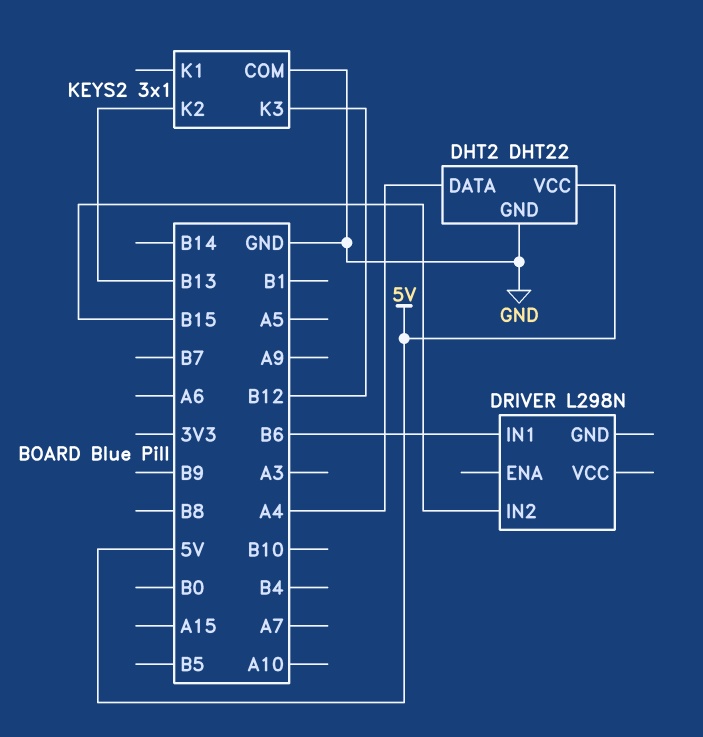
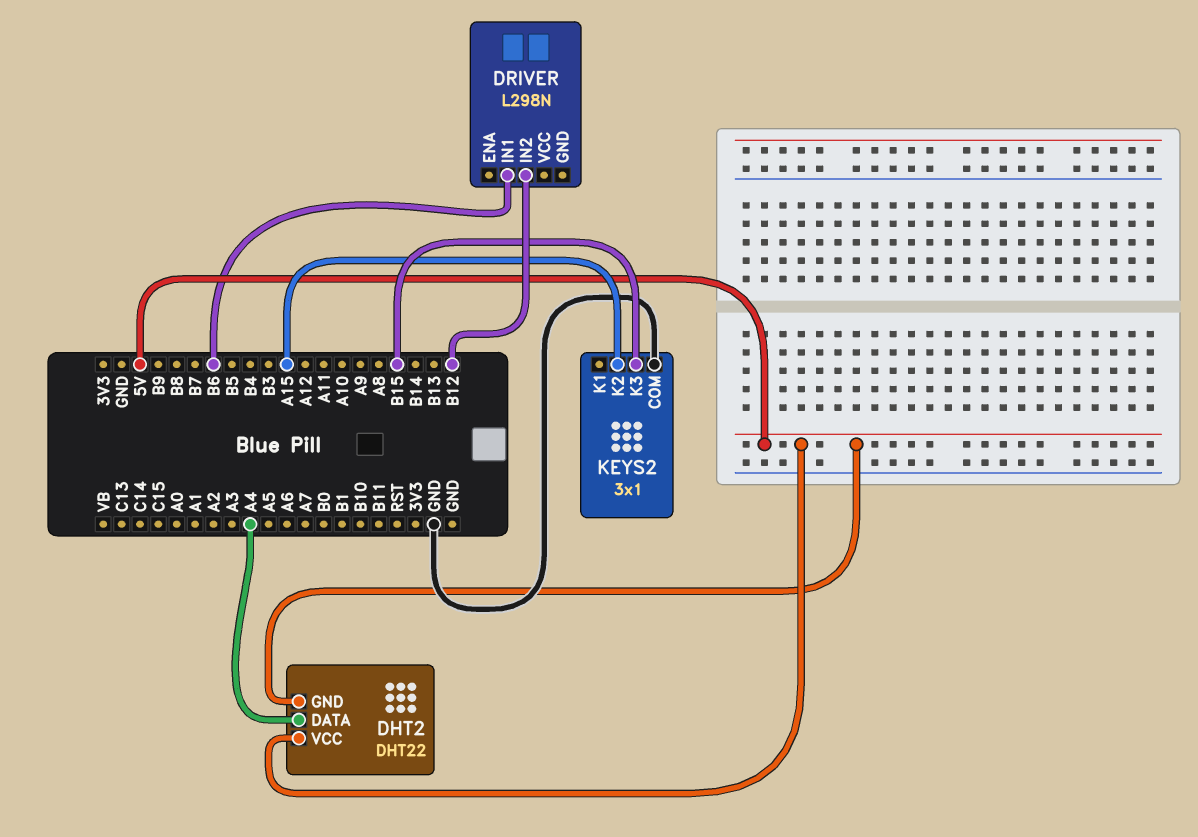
DHT2 pin GND: GND -> 5V
DRIVER pin IN2: B15 -> B12
KEYS2 pin K2: B13 -> A15
KEYS2 pin K3: B12 -> B15

